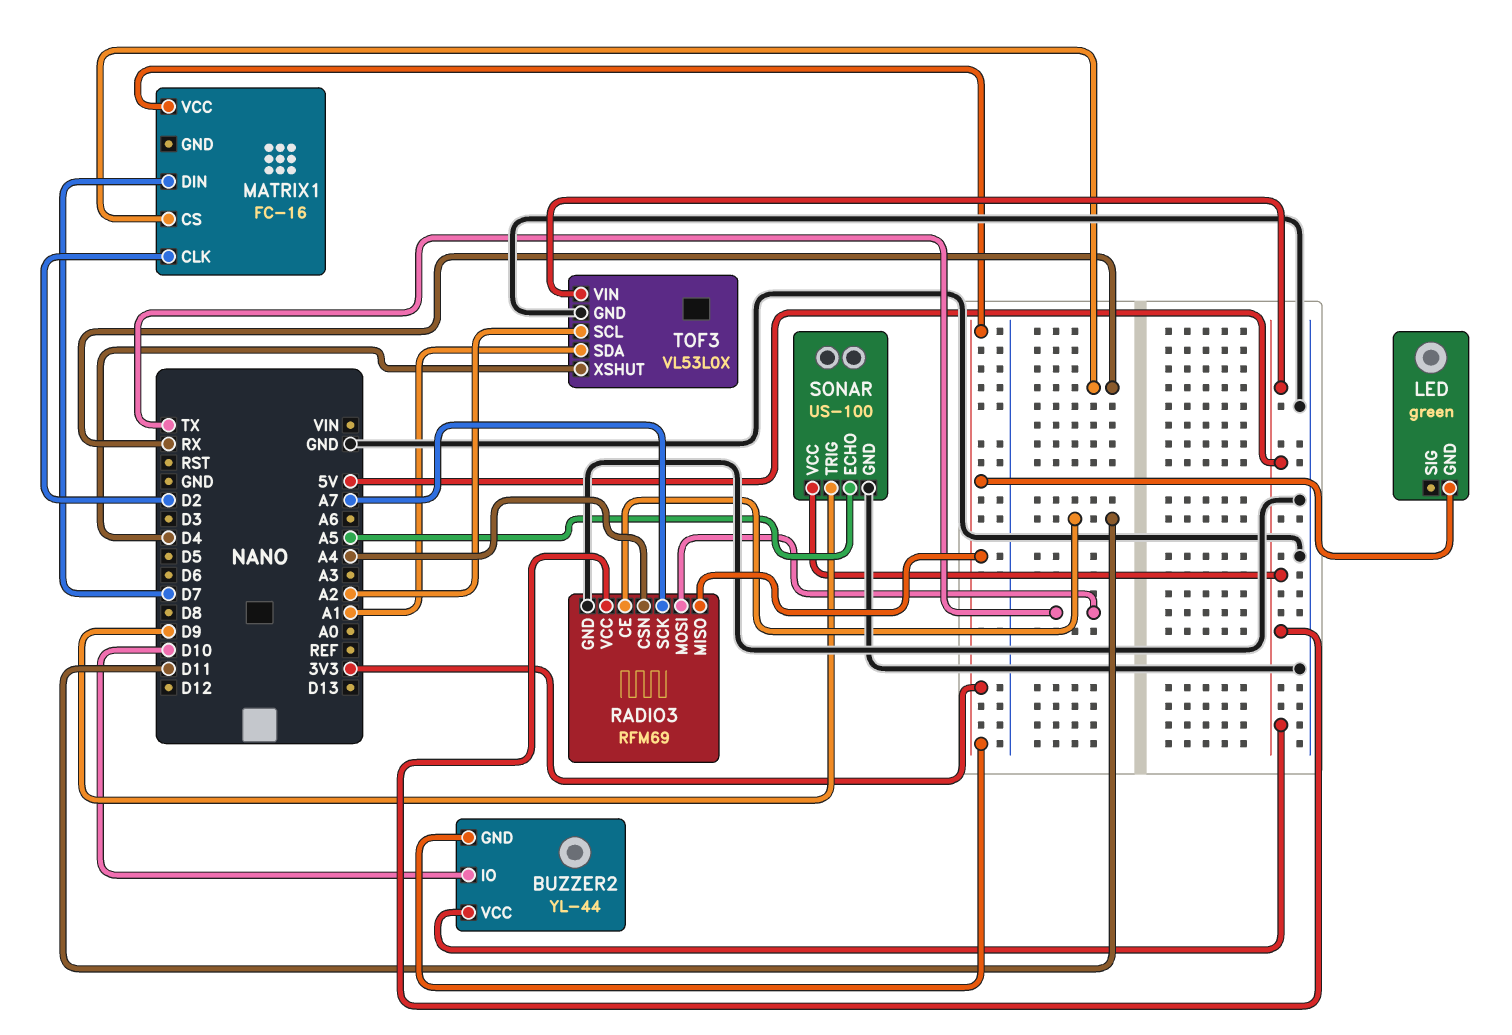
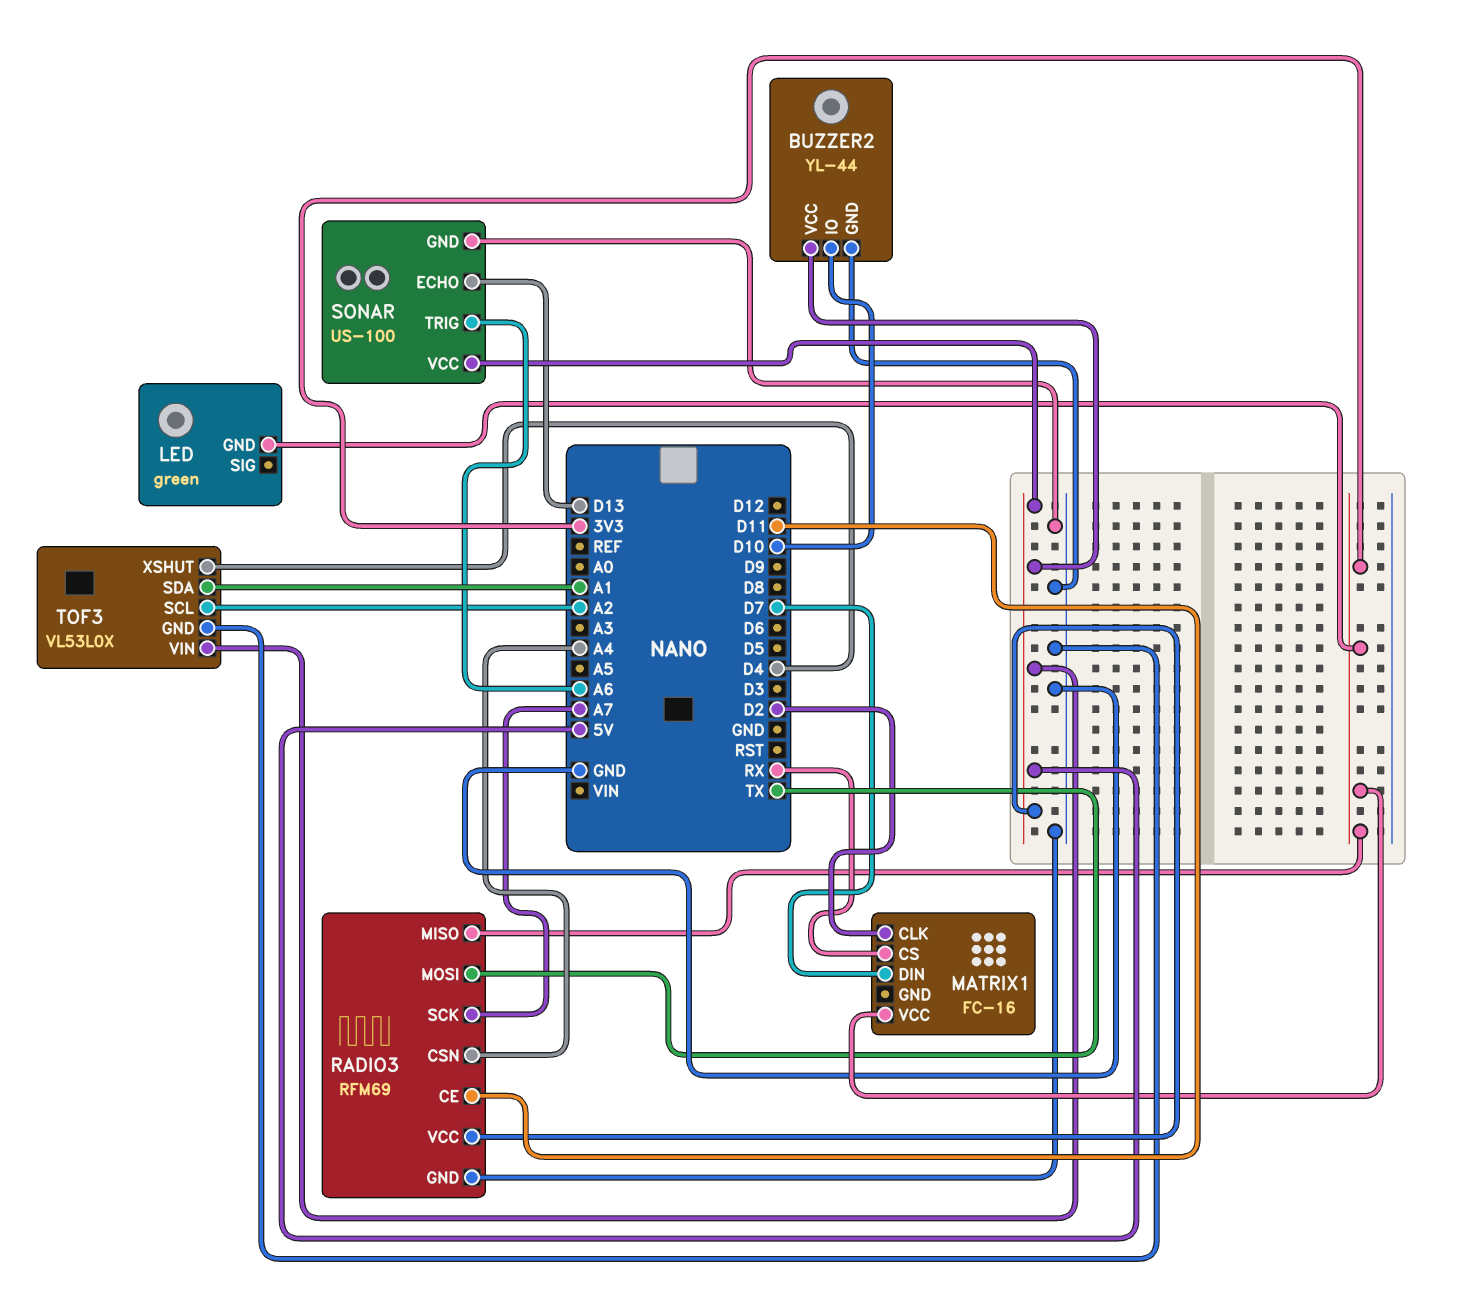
BUZZER2 pin GND: 3V3 -> GND
SONAR pin ECHO: A5 -> D13
SONAR pin TRIG: D9 -> A6

